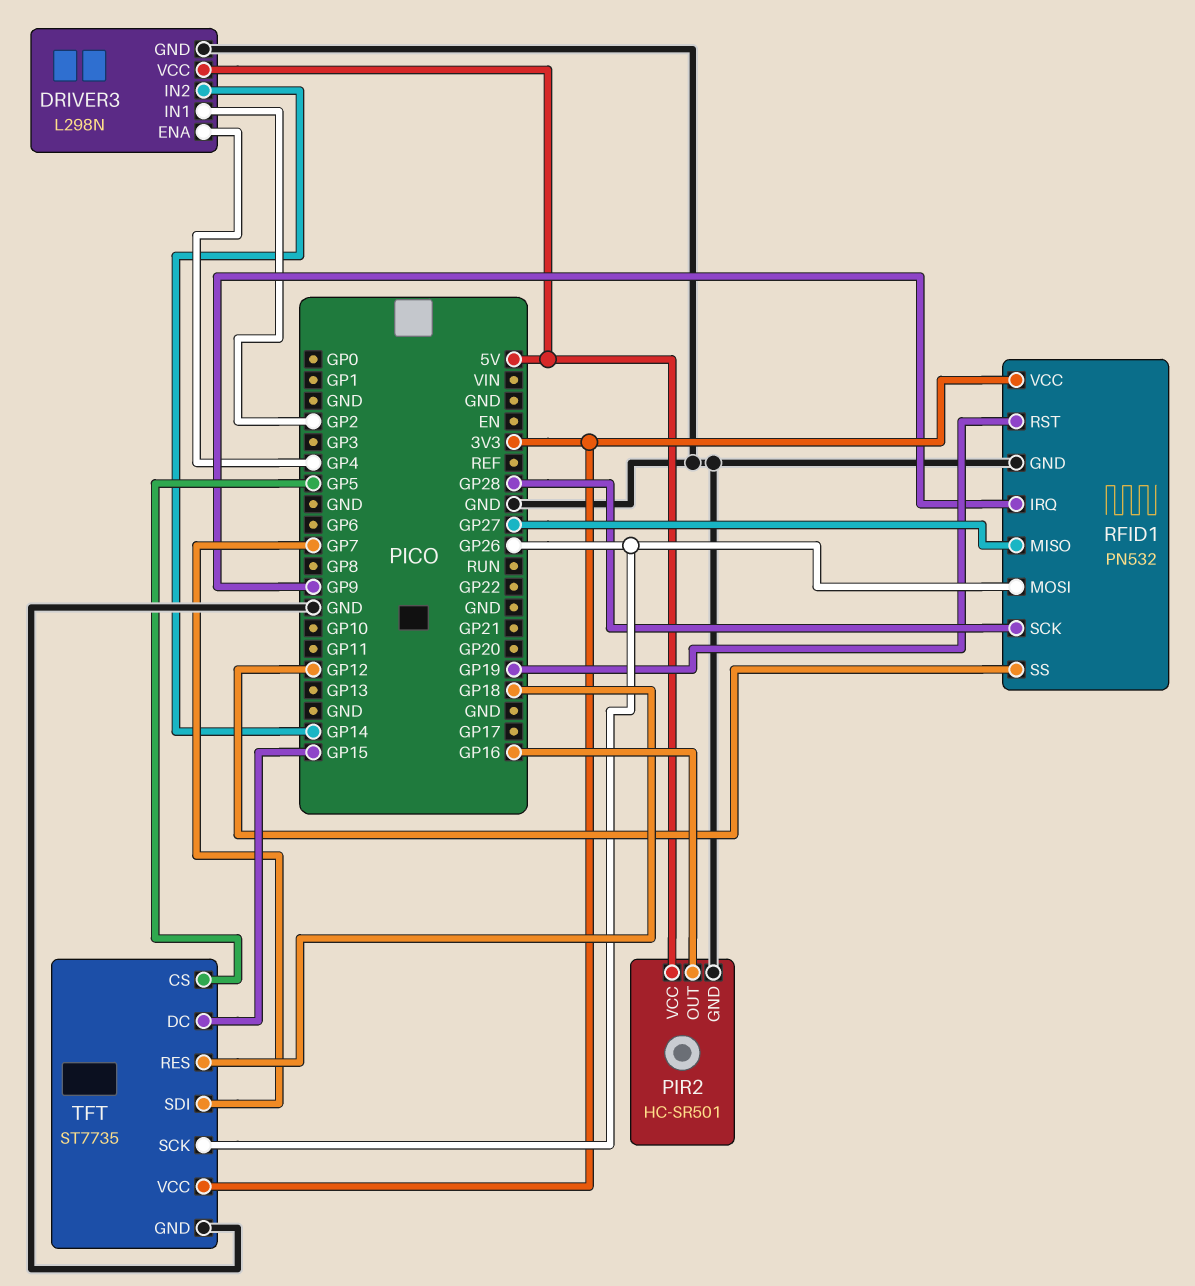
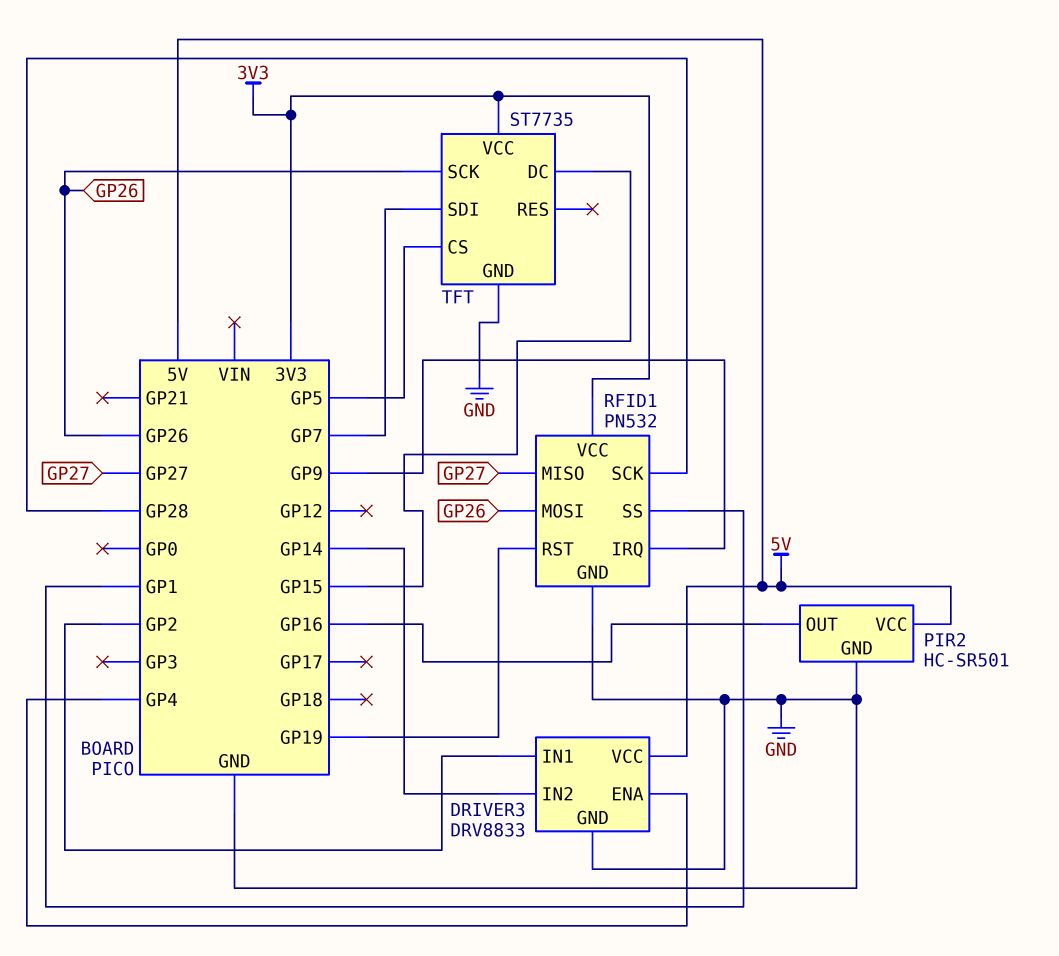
DRIVER3: L298N -> DRV8833
RFID1 pin SS: GP12 -> GP1
TFT pin RES: GP18 -> none

